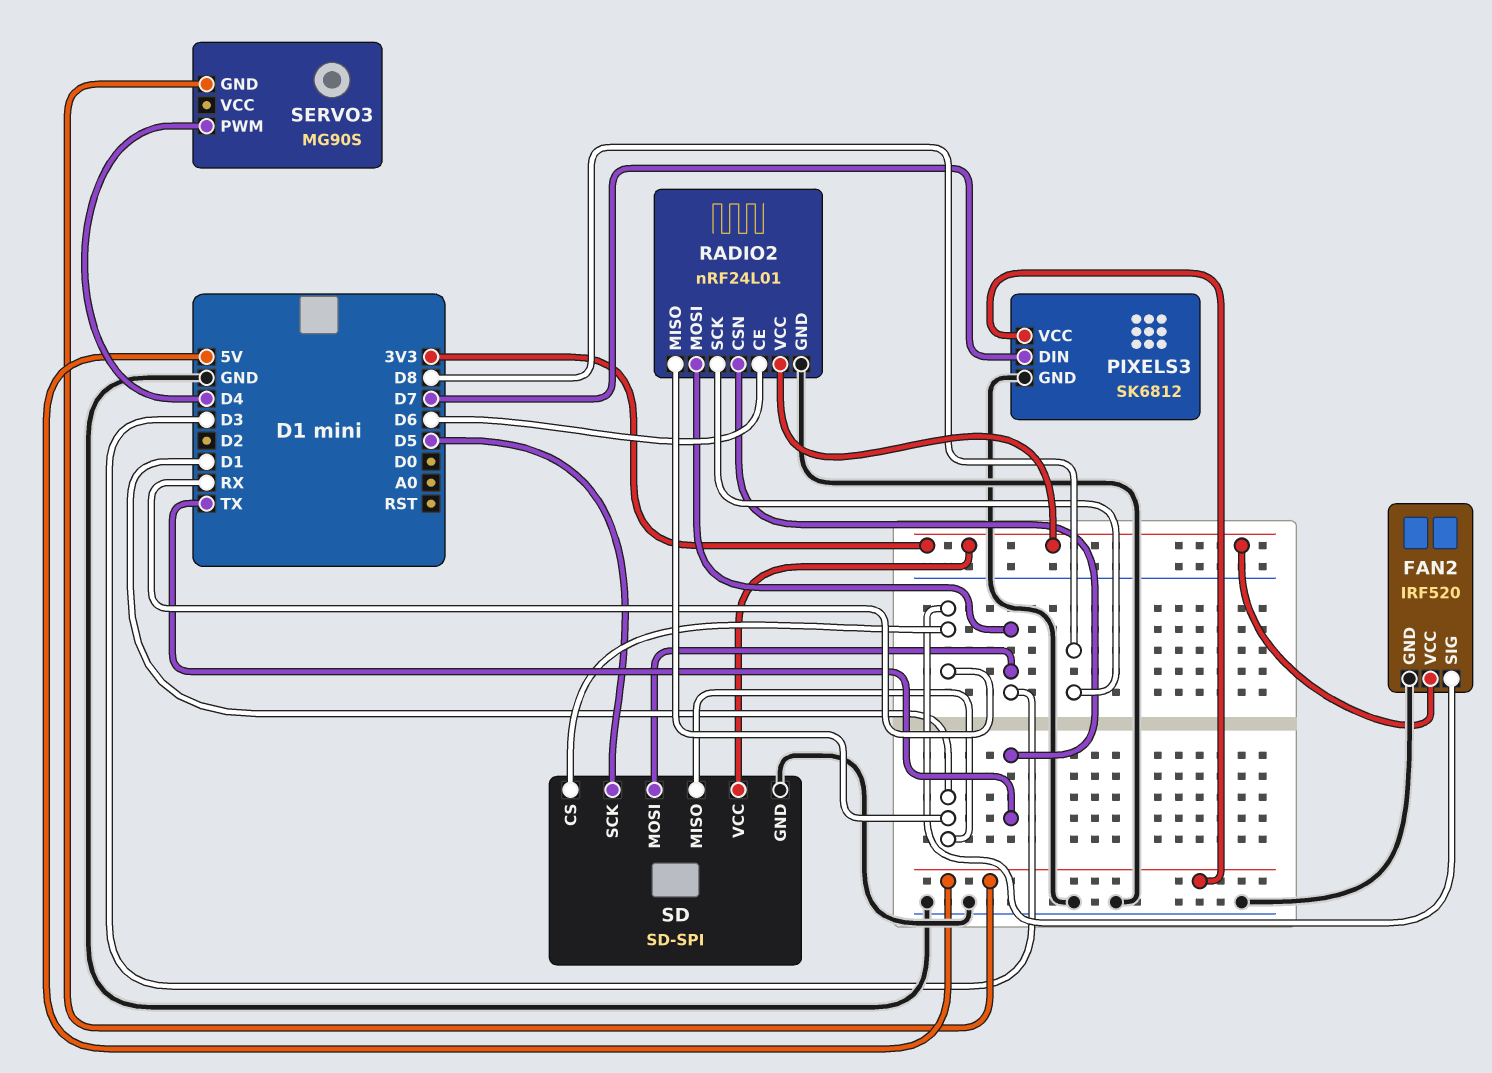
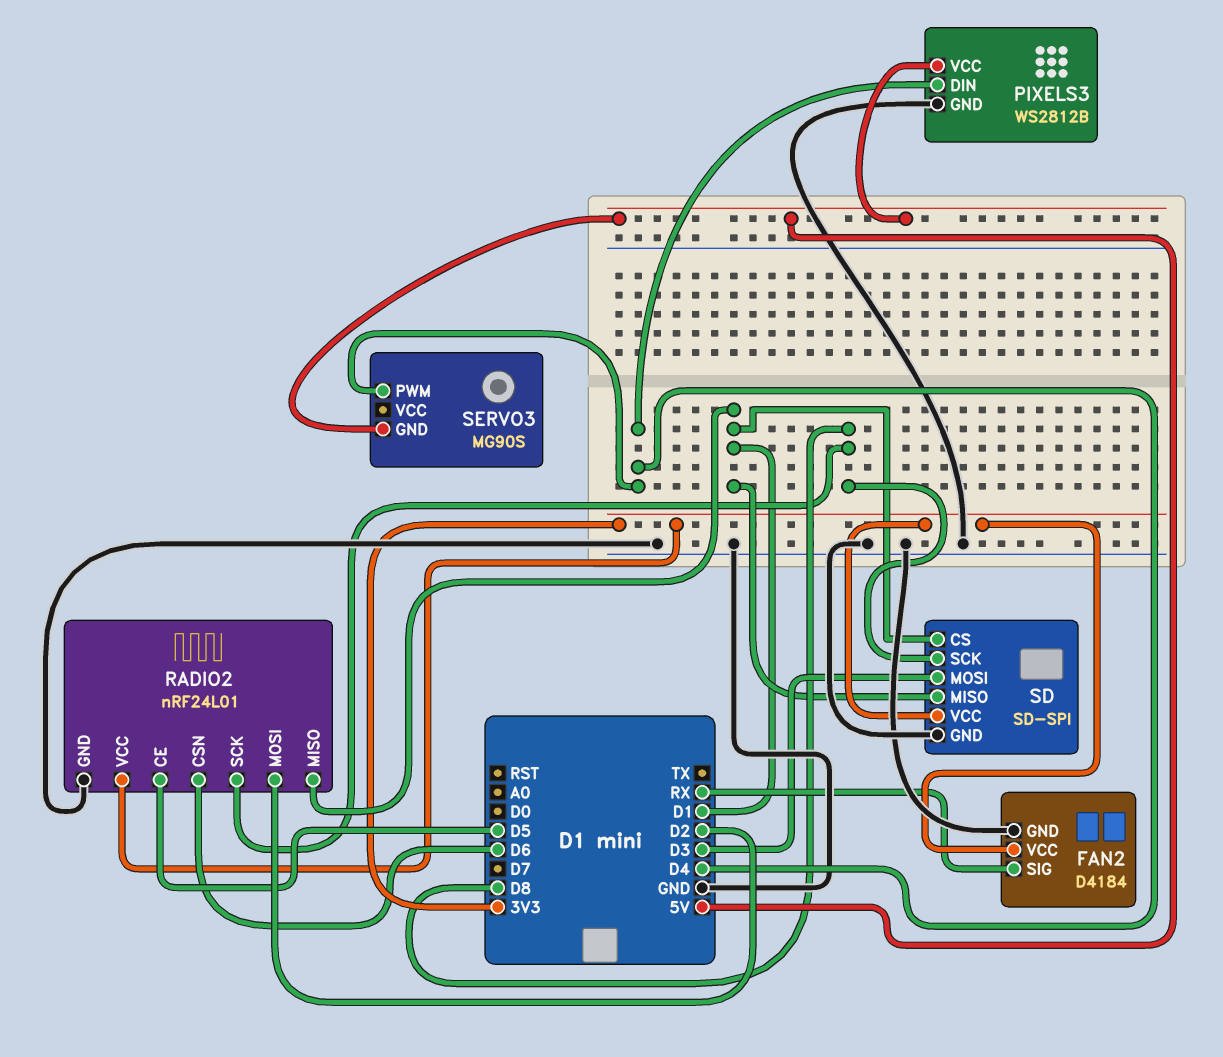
FAN2: IRF520 -> D4184
PIXELS3: SK6812 -> WS2812B
PIXELS3 pin DIN: D7 -> D4
RADIO2 pin CE: D6 -> D5
RADIO2 pin CSN: TX -> D6
RADIO2 pin MOSI: D3 -> D2
SD pin CS: RX -> D1
SD pin SCK: D5 -> D8

